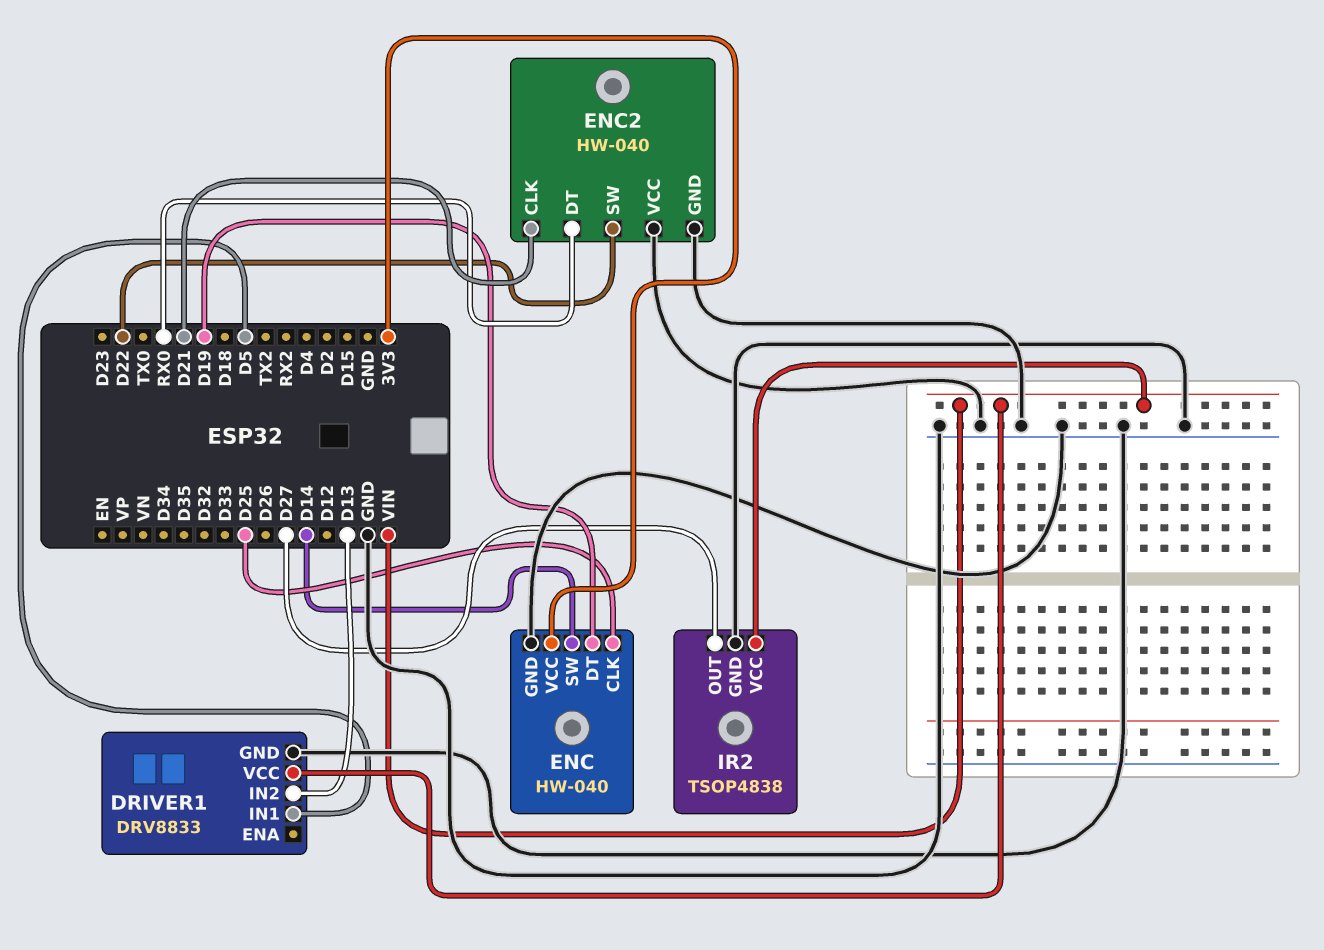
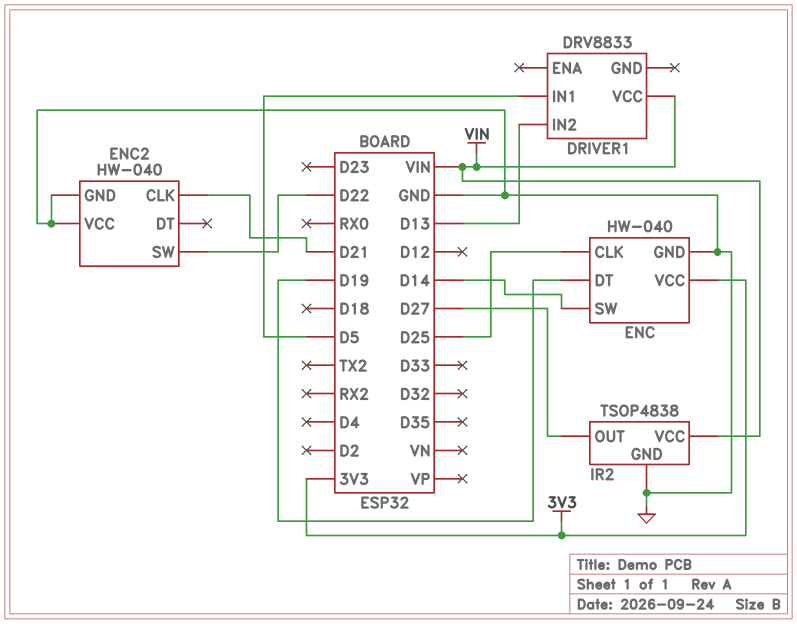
DRIVER1 pin GND: GND -> none
ENC2 pin DT: RX0 -> none

